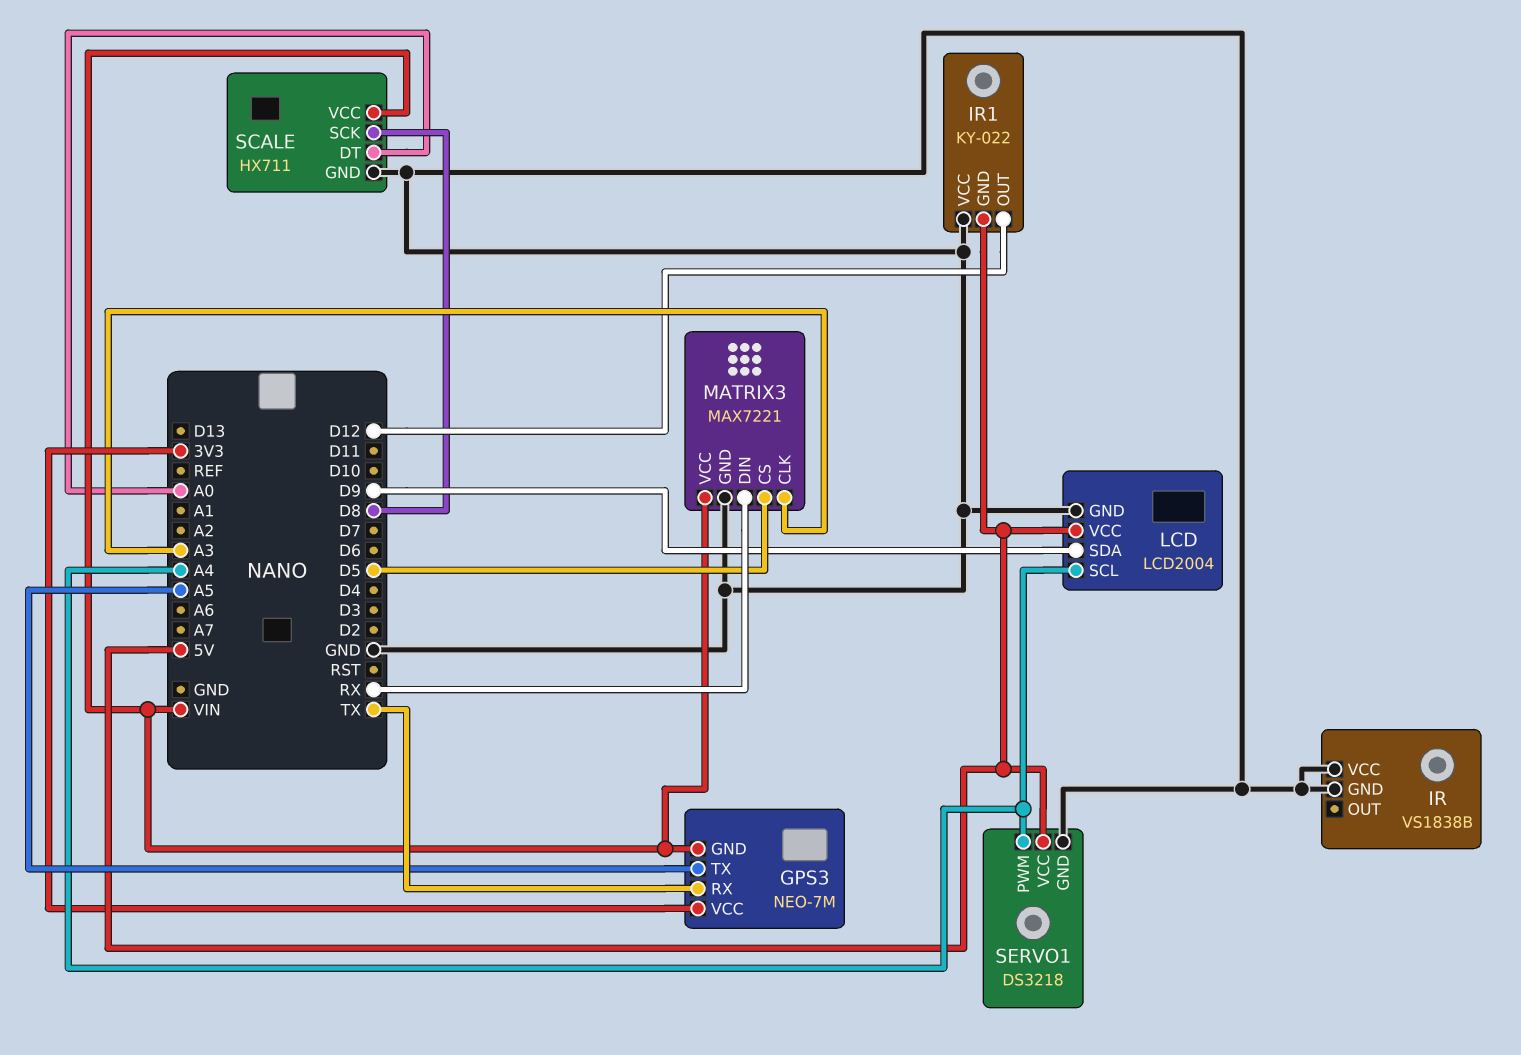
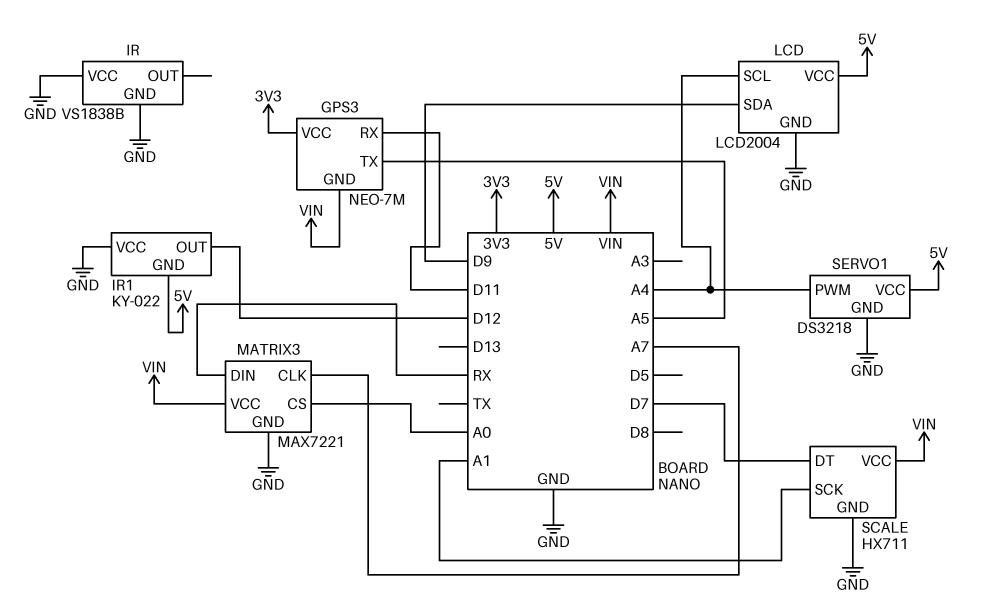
GPS3 pin RX: TX -> D11
MATRIX3 pin CLK: A3 -> A7
MATRIX3 pin CS: D5 -> A0
SCALE pin DT: A0 -> D7
SCALE pin SCK: D8 -> A1

